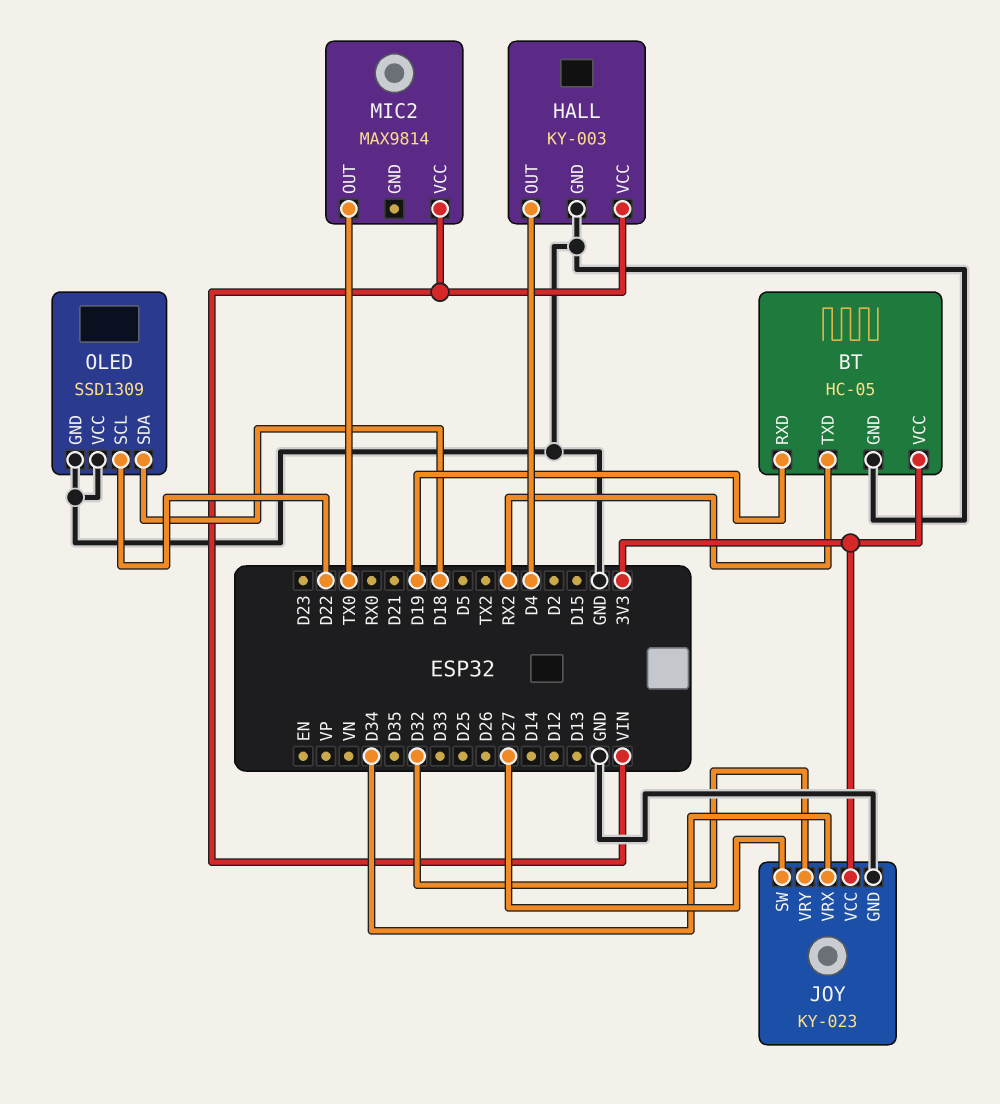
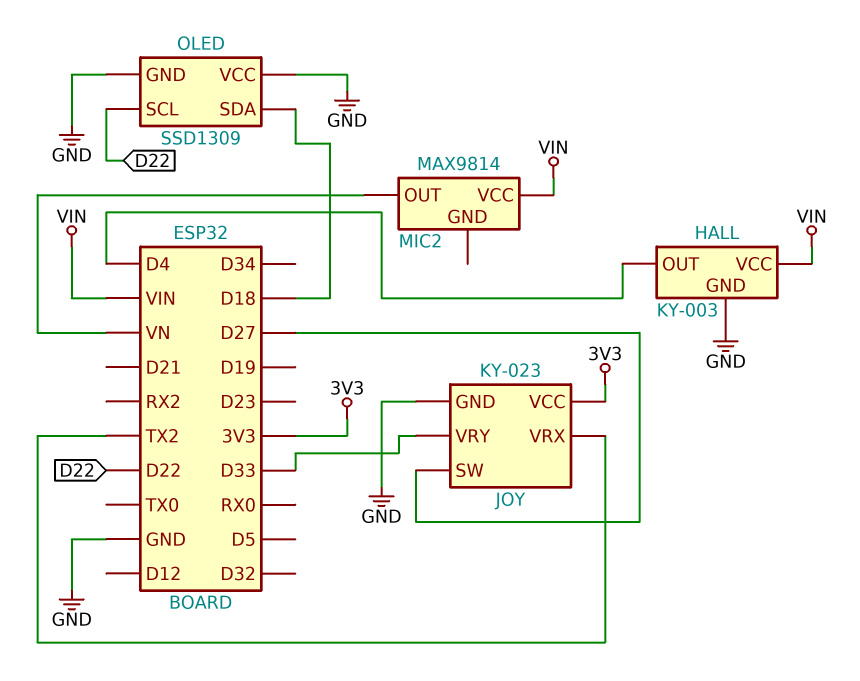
BT: HC-05 -> none
BT pin GND: GND -> none
BT pin RXD: D19 -> none
BT pin TXD: RX2 -> none
BT pin VCC: 3V3 -> none
JOY pin VRX: D34 -> TX2
JOY pin VRY: D32 -> D33
MIC2 pin OUT: TX0 -> VN

